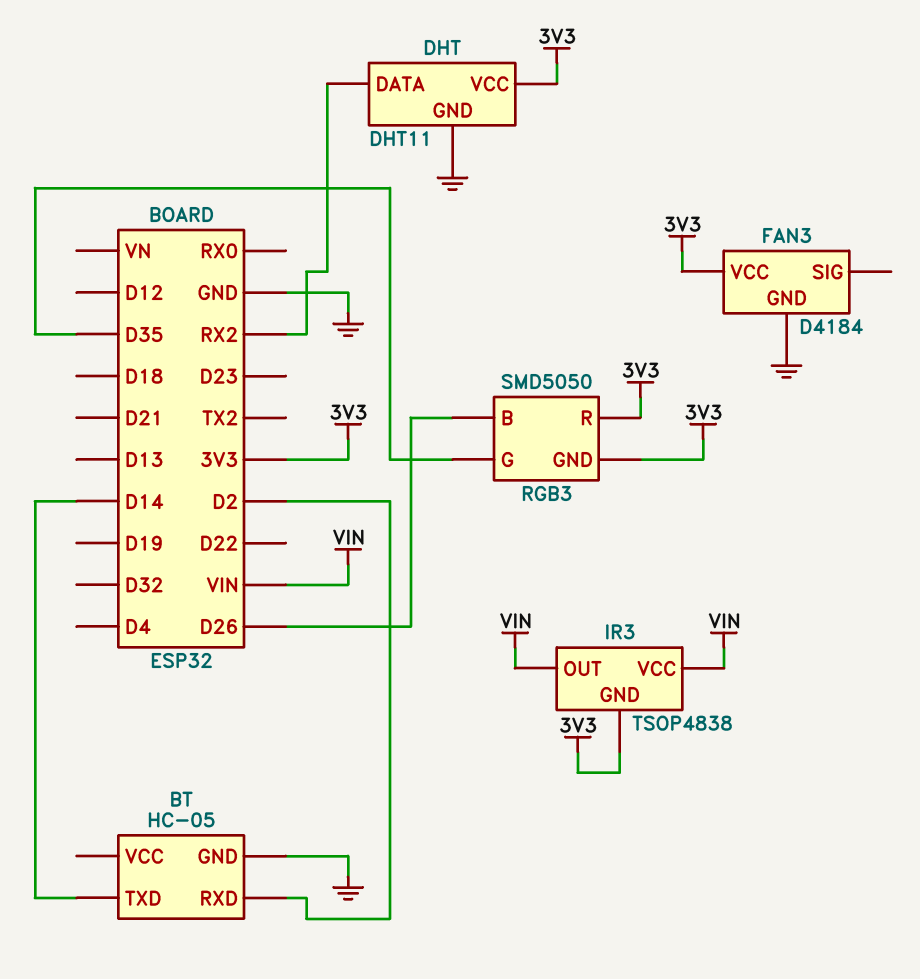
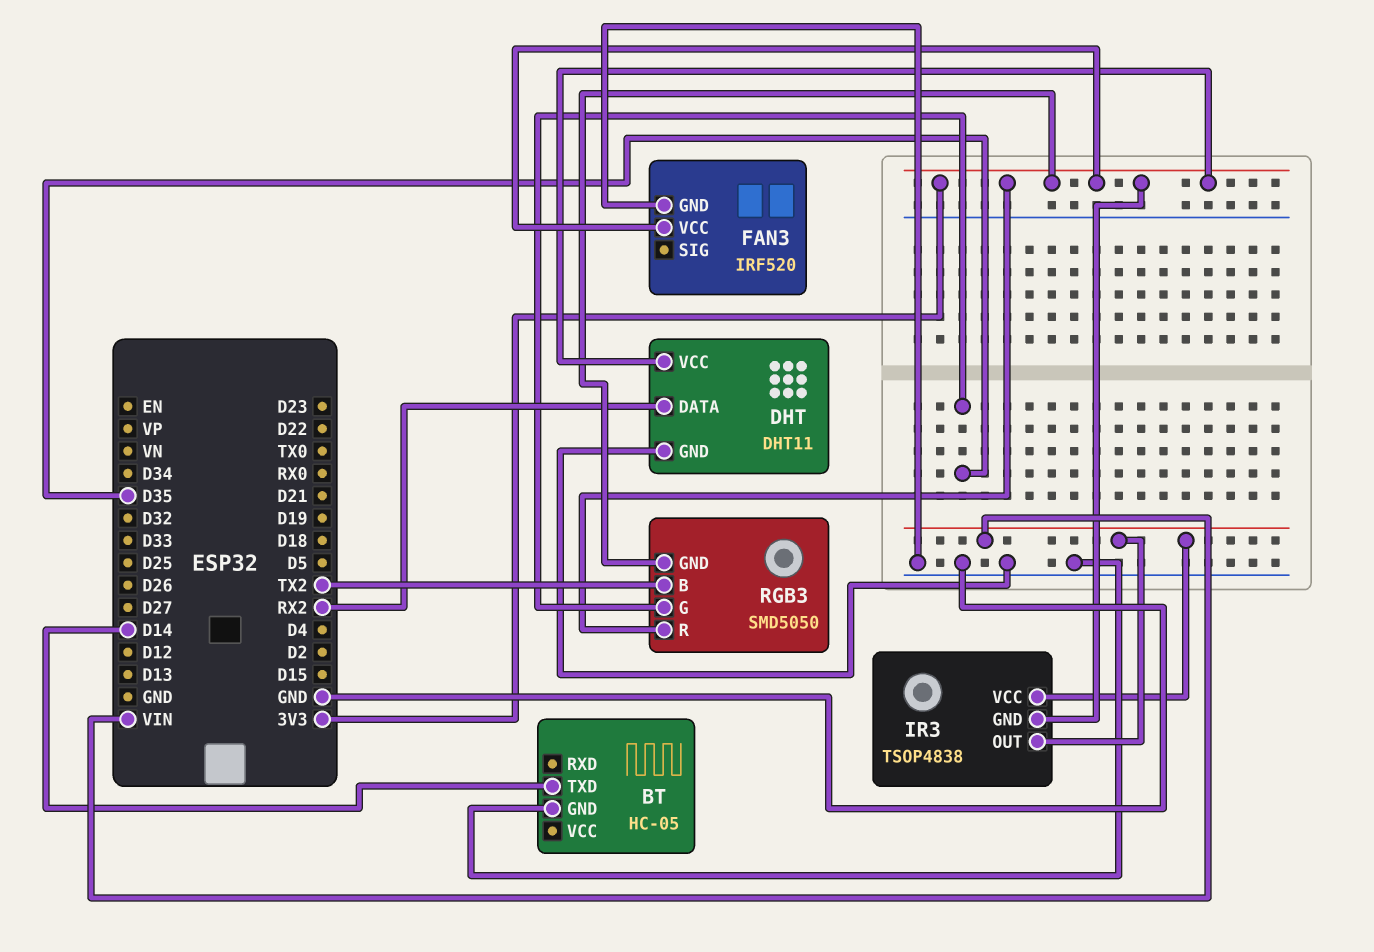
BT pin RXD: D2 -> none
FAN3: D4184 -> IRF520
RGB3 pin B: D26 -> TX2

